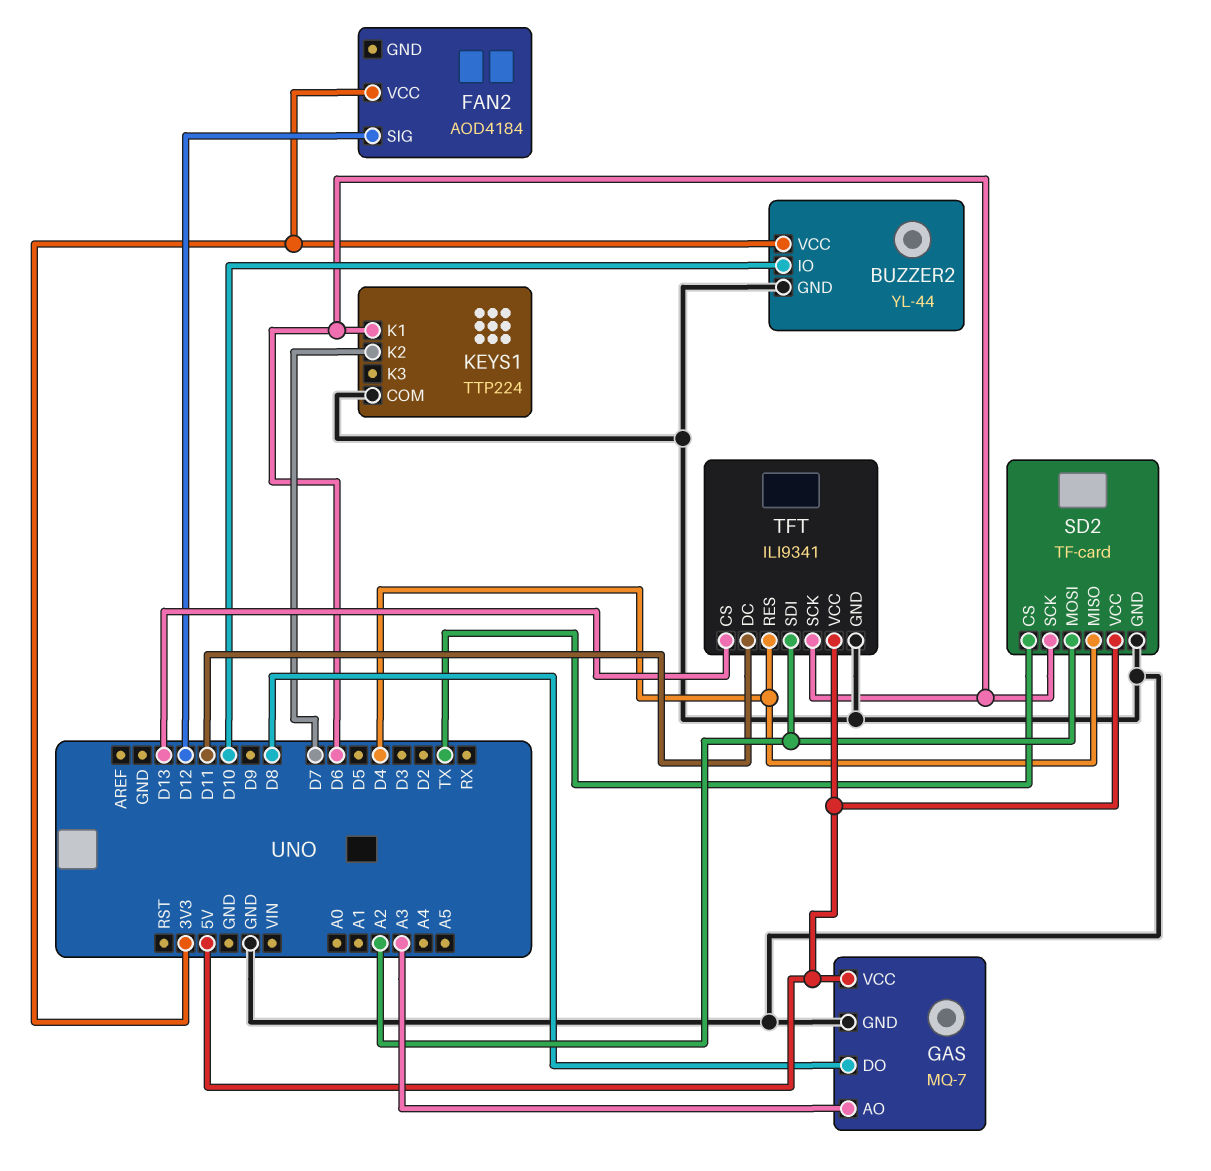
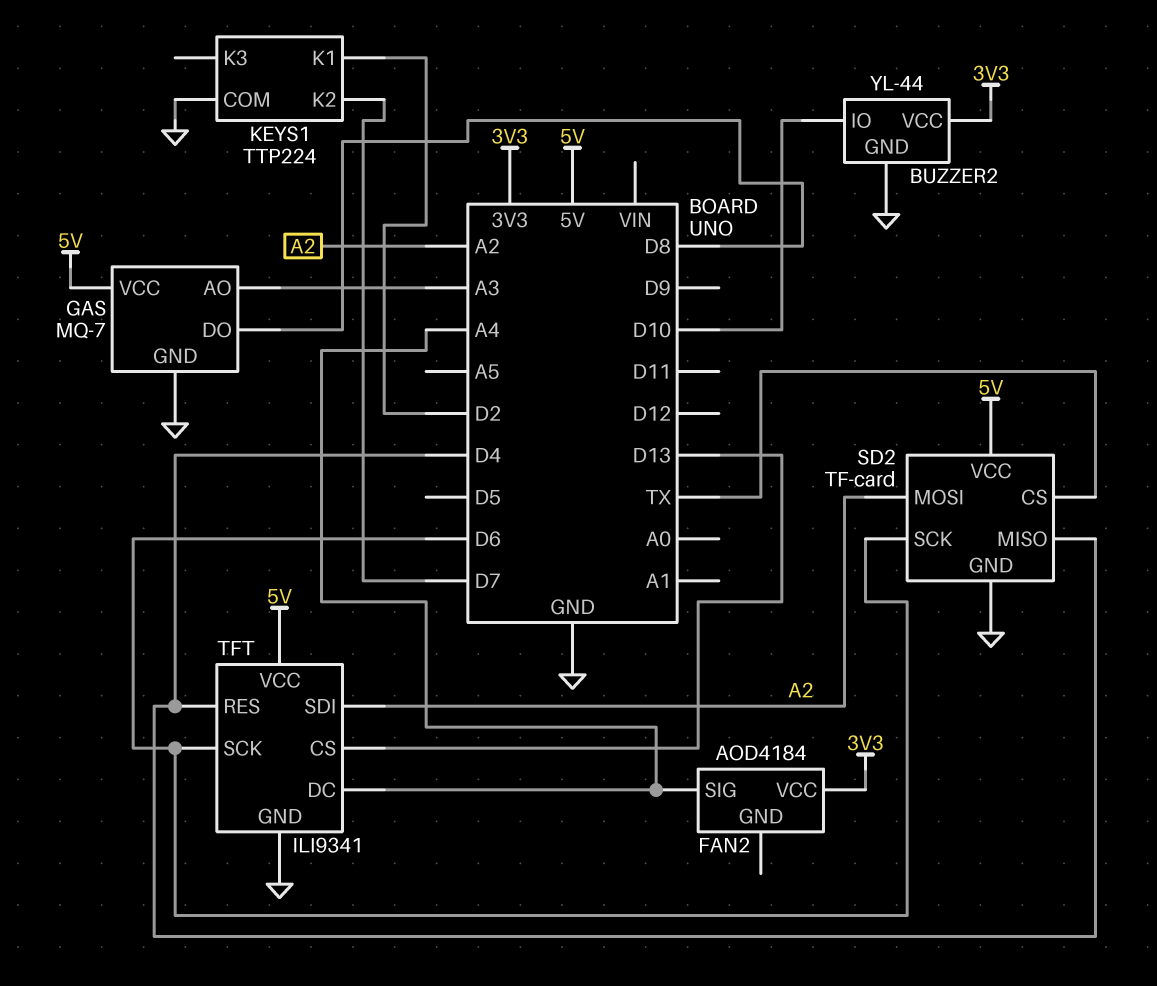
FAN2 pin SIG: D12 -> A4
KEYS1 pin K1: D6 -> D2
TFT pin DC: D11 -> A4

